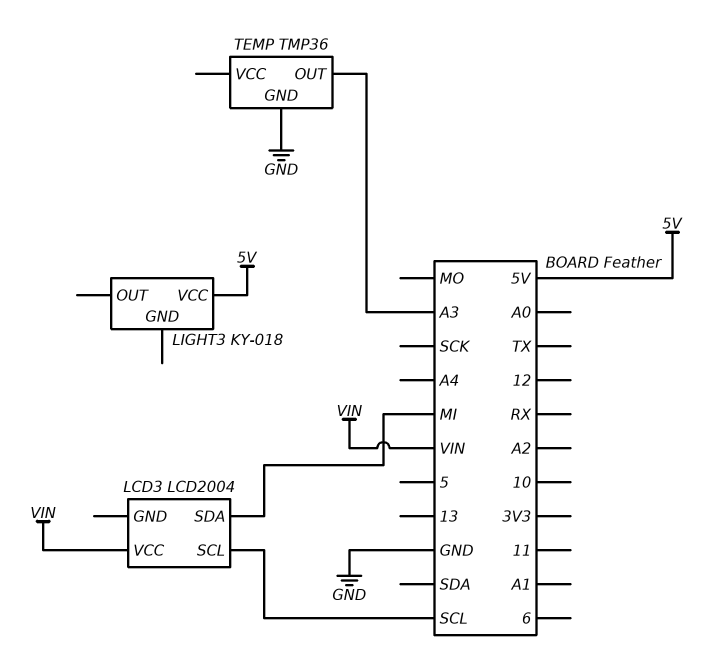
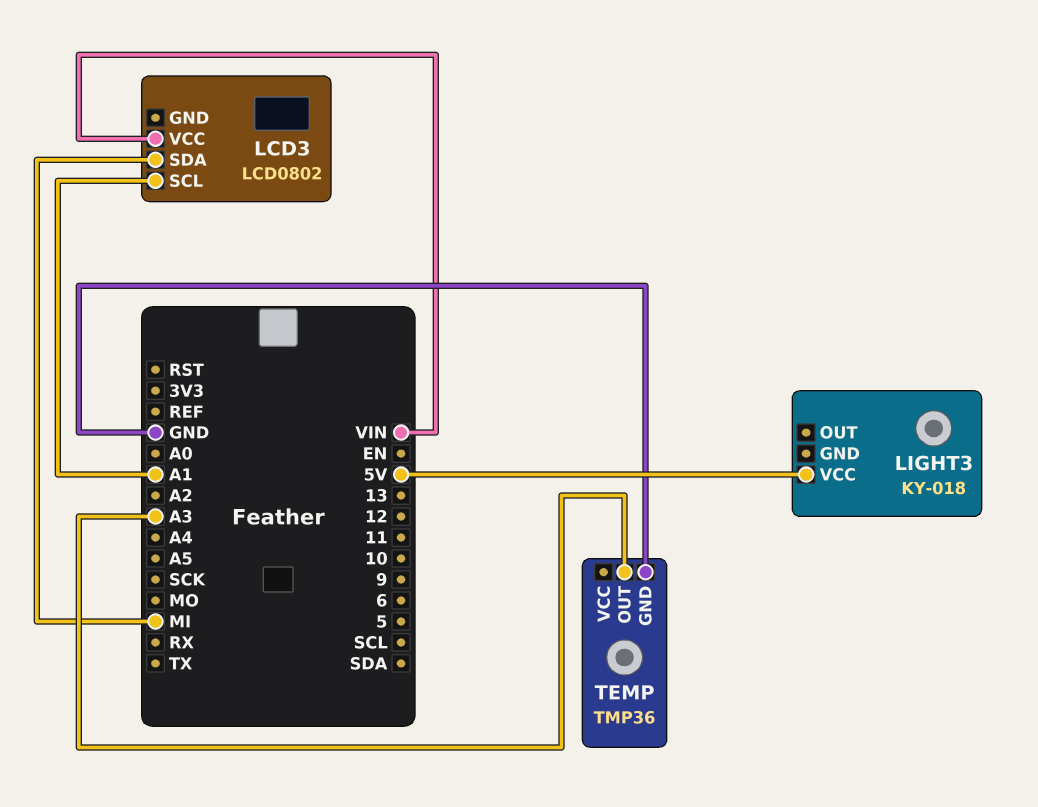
LCD3: LCD2004 -> LCD0802
LCD3 pin SCL: SCL -> A1

